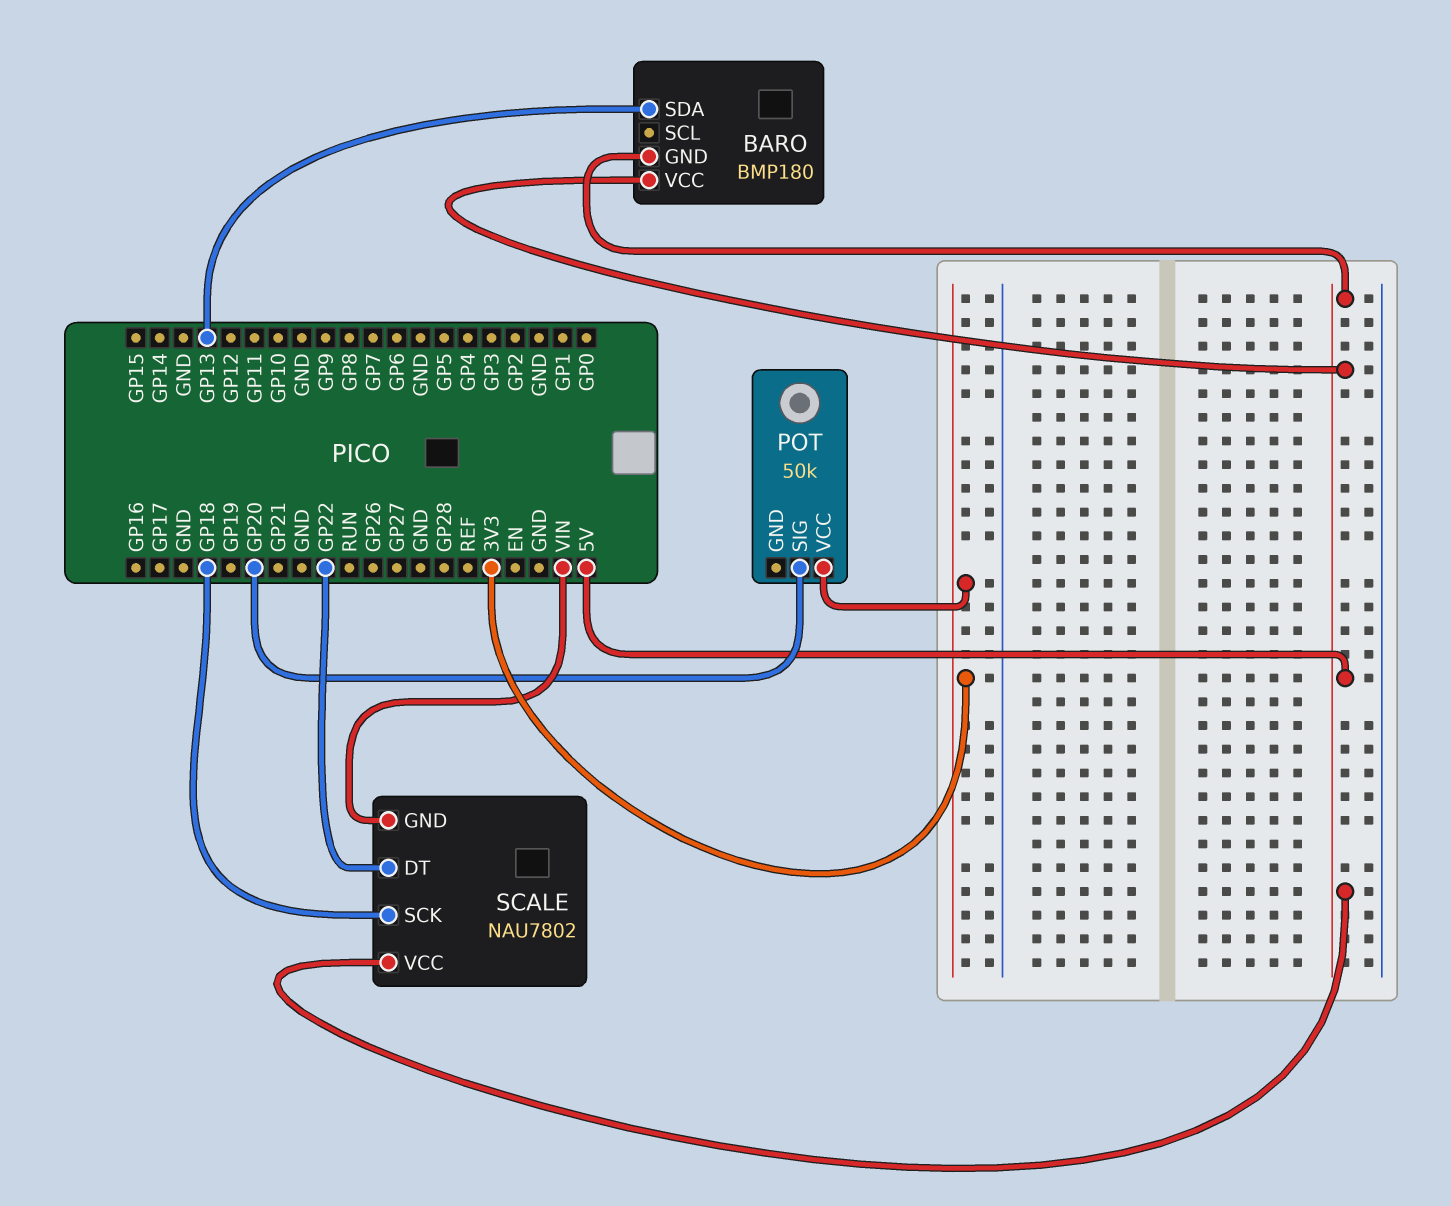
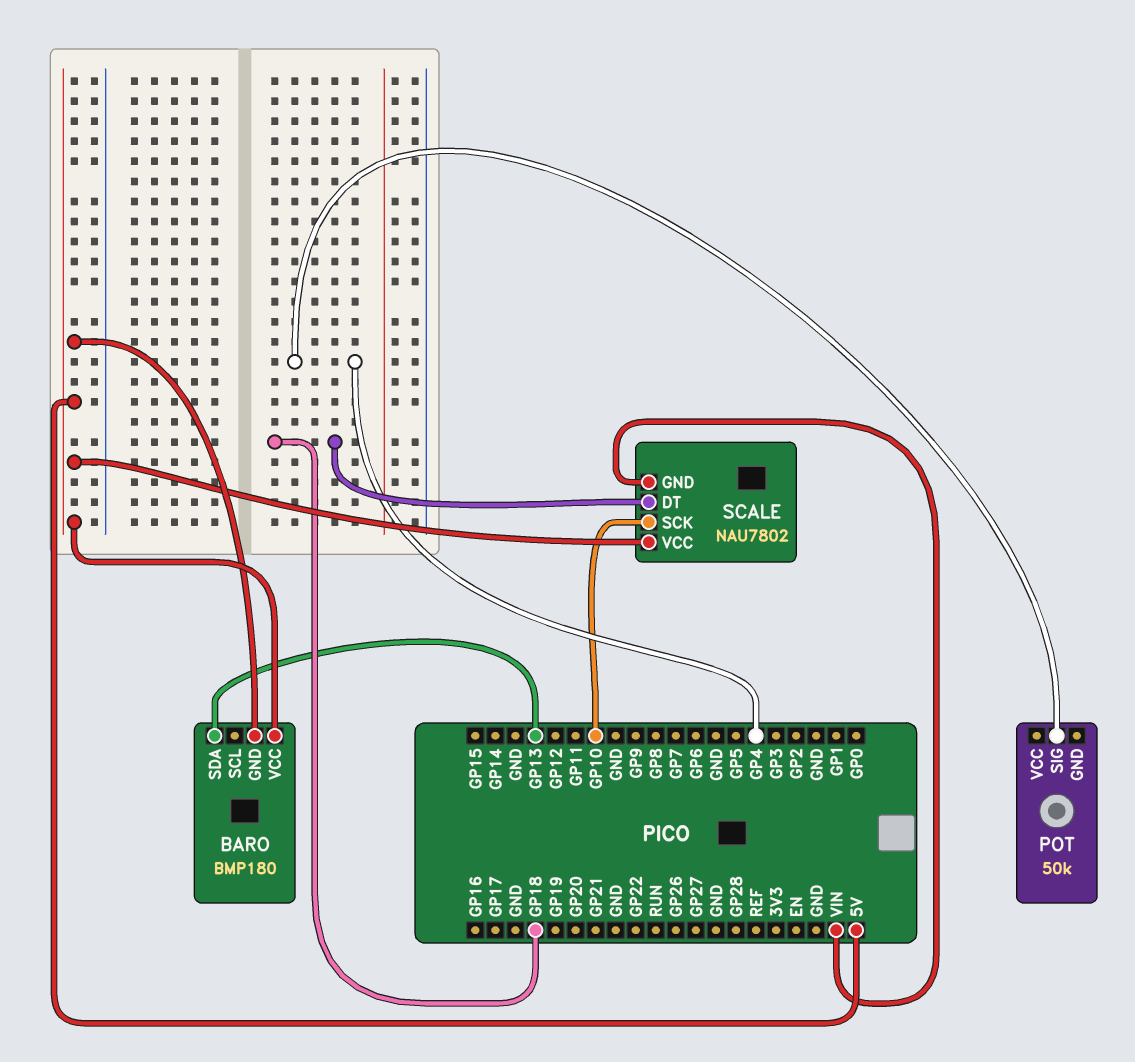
POT pin SIG: GP20 -> GP4
POT pin VCC: 3V3 -> none
SCALE pin DT: GP22 -> GP18
SCALE pin SCK: GP18 -> GP10

